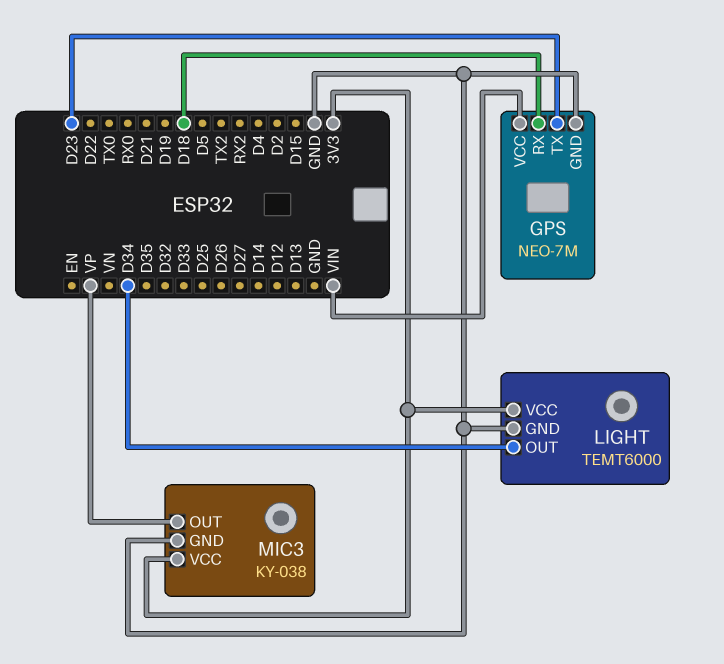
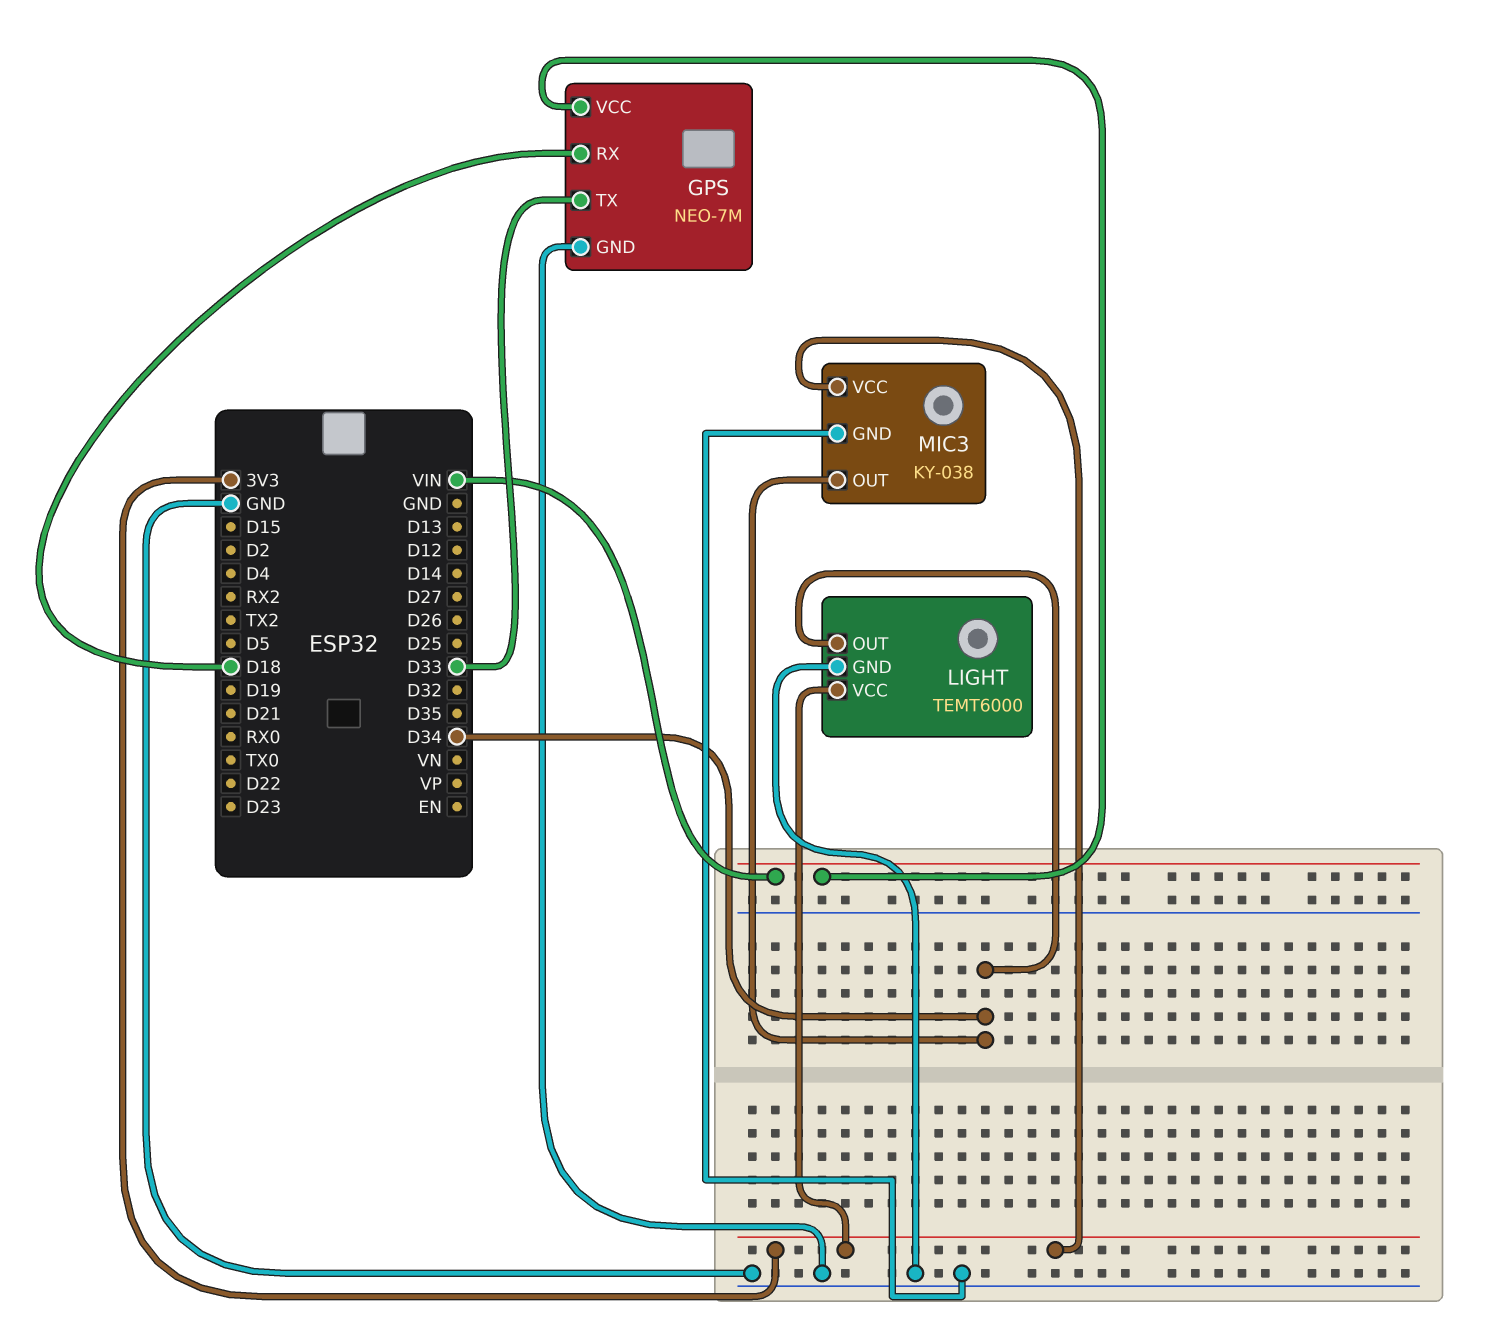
GPS pin TX: D23 -> D33
MIC3 pin OUT: VP -> D34

